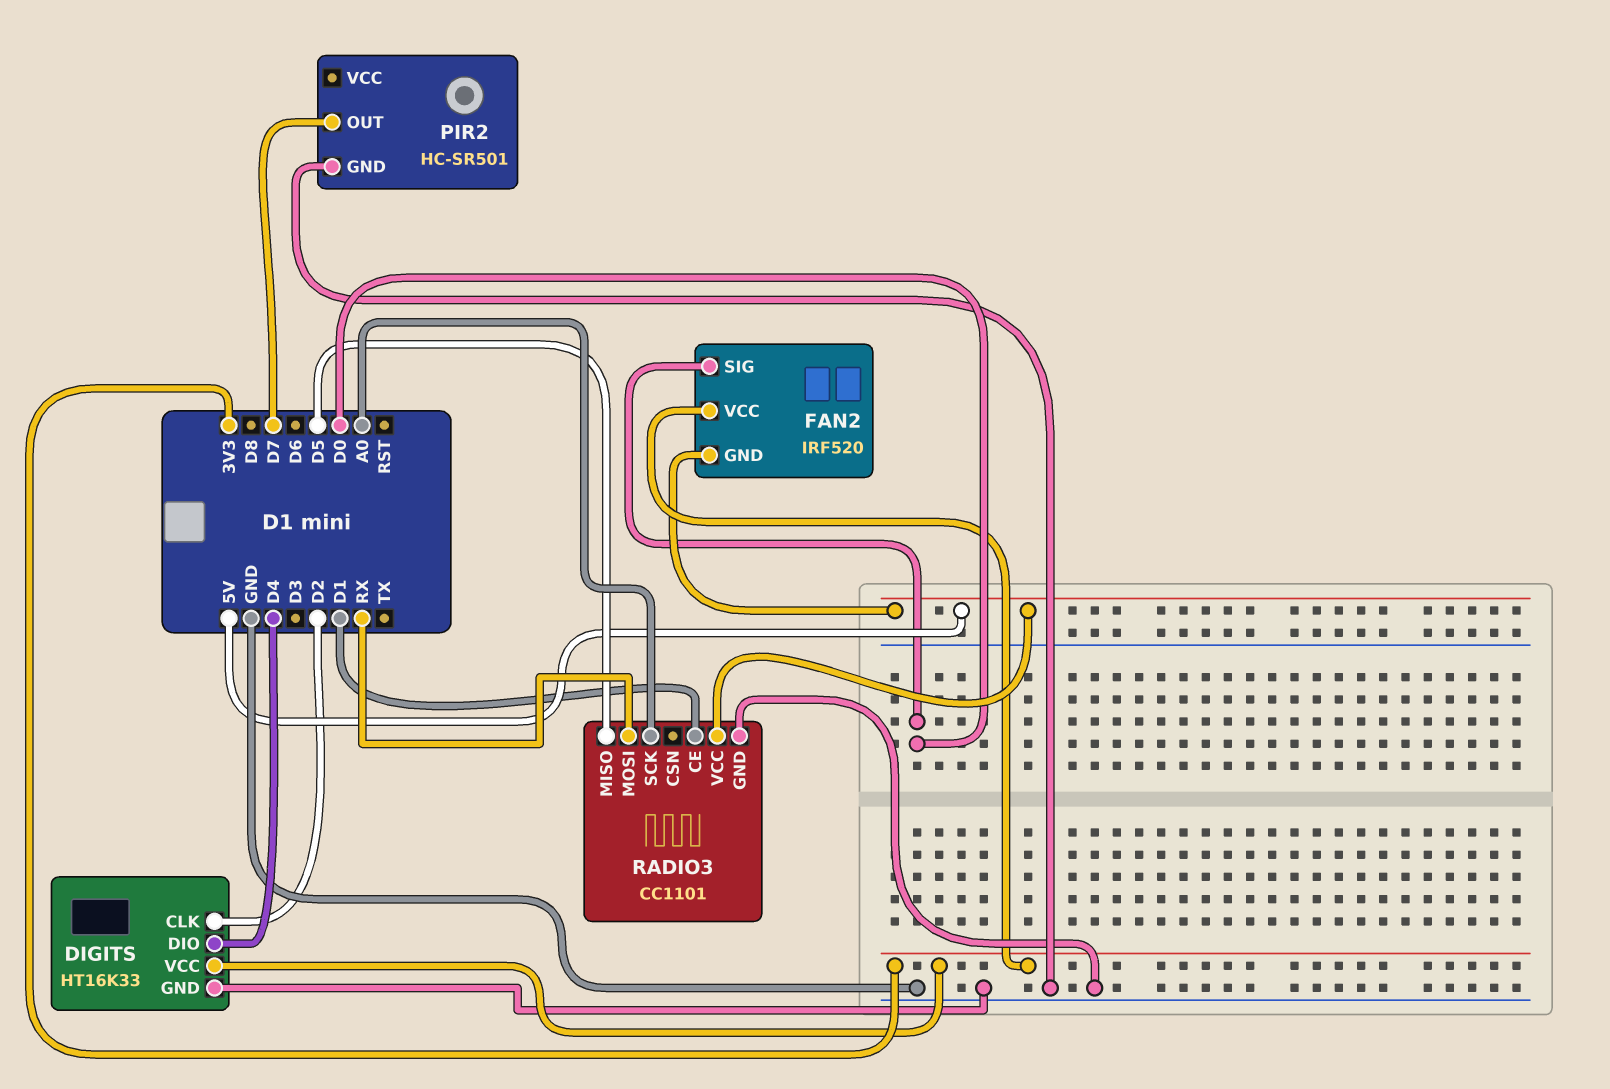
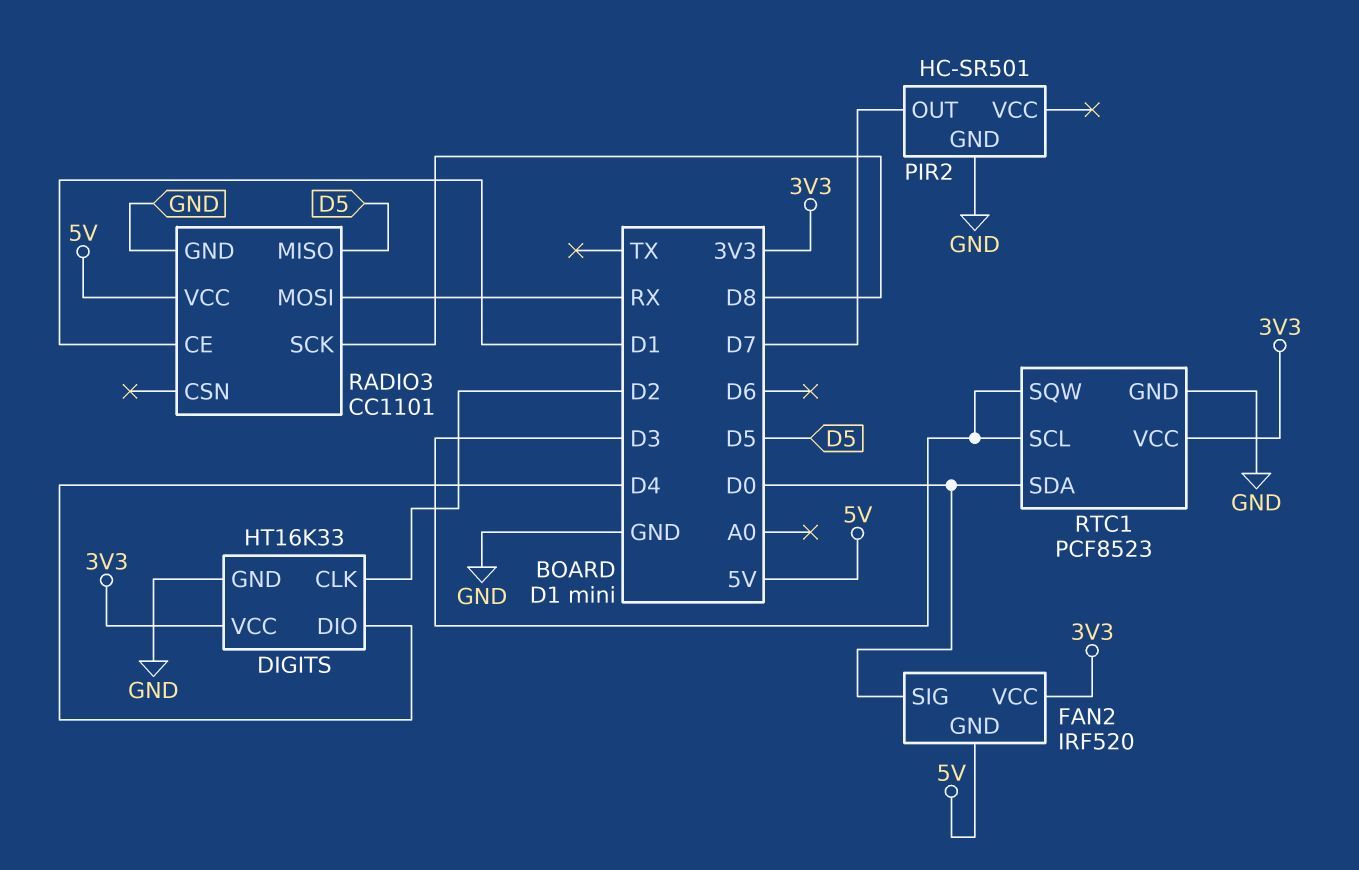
RADIO3 pin SCK: A0 -> D8
RTC1: none -> PCF8523
RTC1 pin GND: none -> GND
RTC1 pin SCL: none -> D3
RTC1 pin SDA: none -> D0
RTC1 pin SQW: none -> D3
RTC1 pin VCC: none -> 3V3

